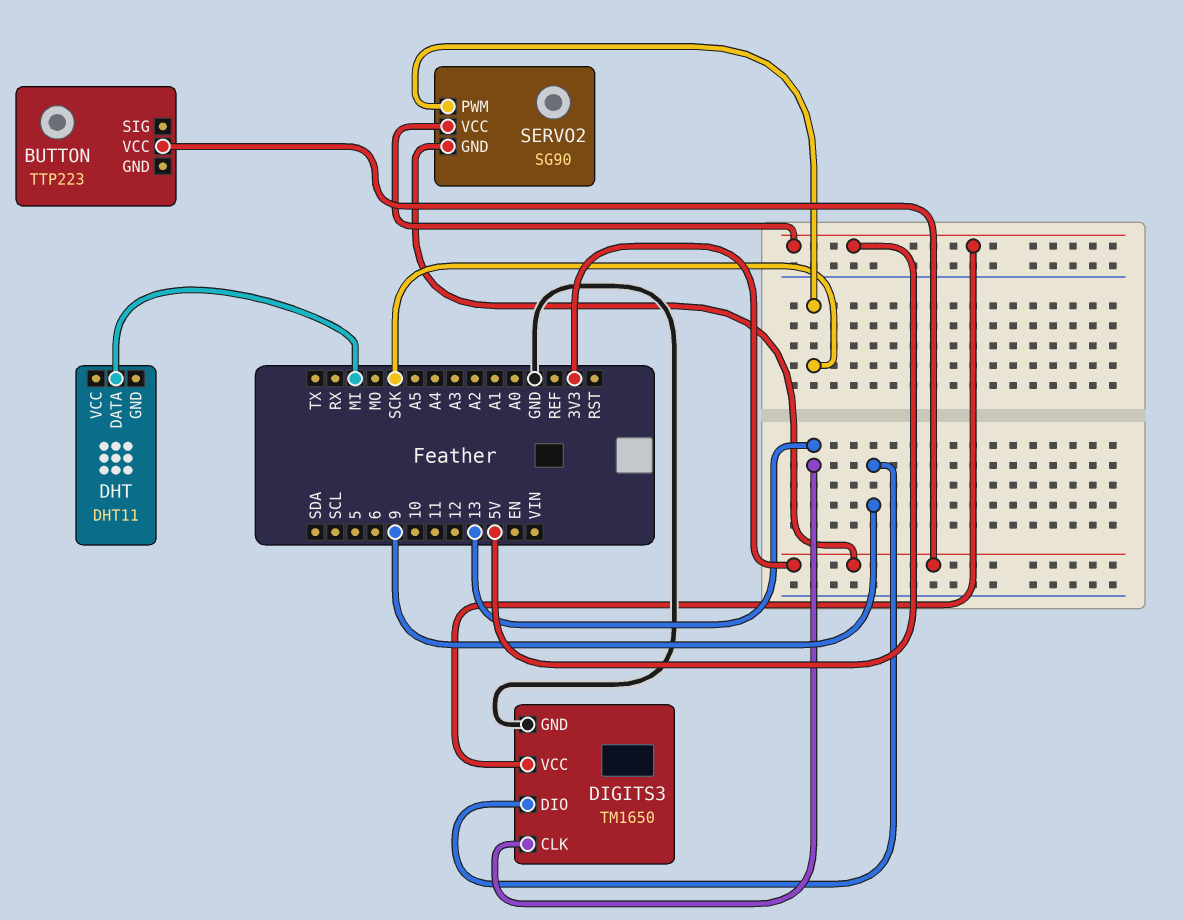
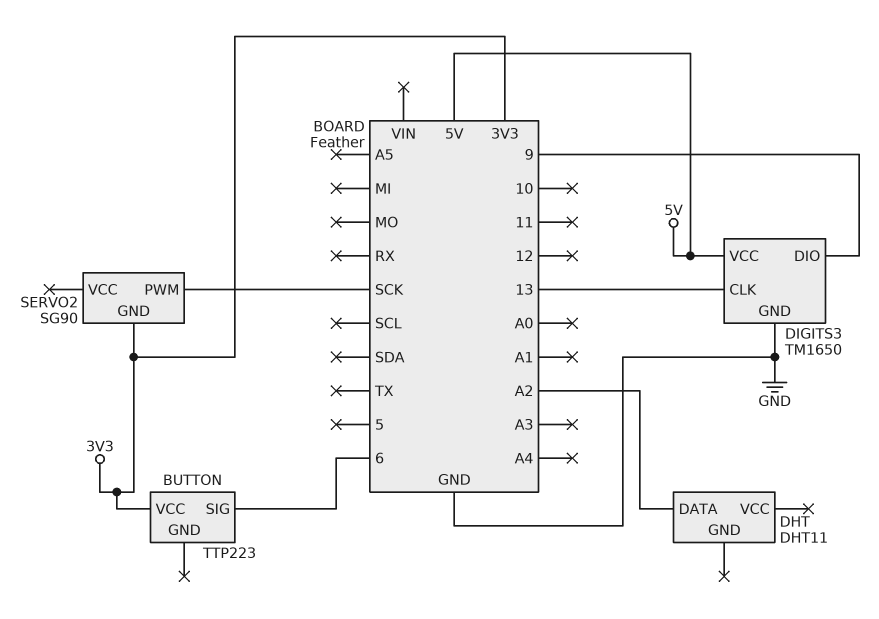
BUTTON pin SIG: none -> 6
DHT pin DATA: MI -> A2
SERVO2 pin VCC: 5V -> none

